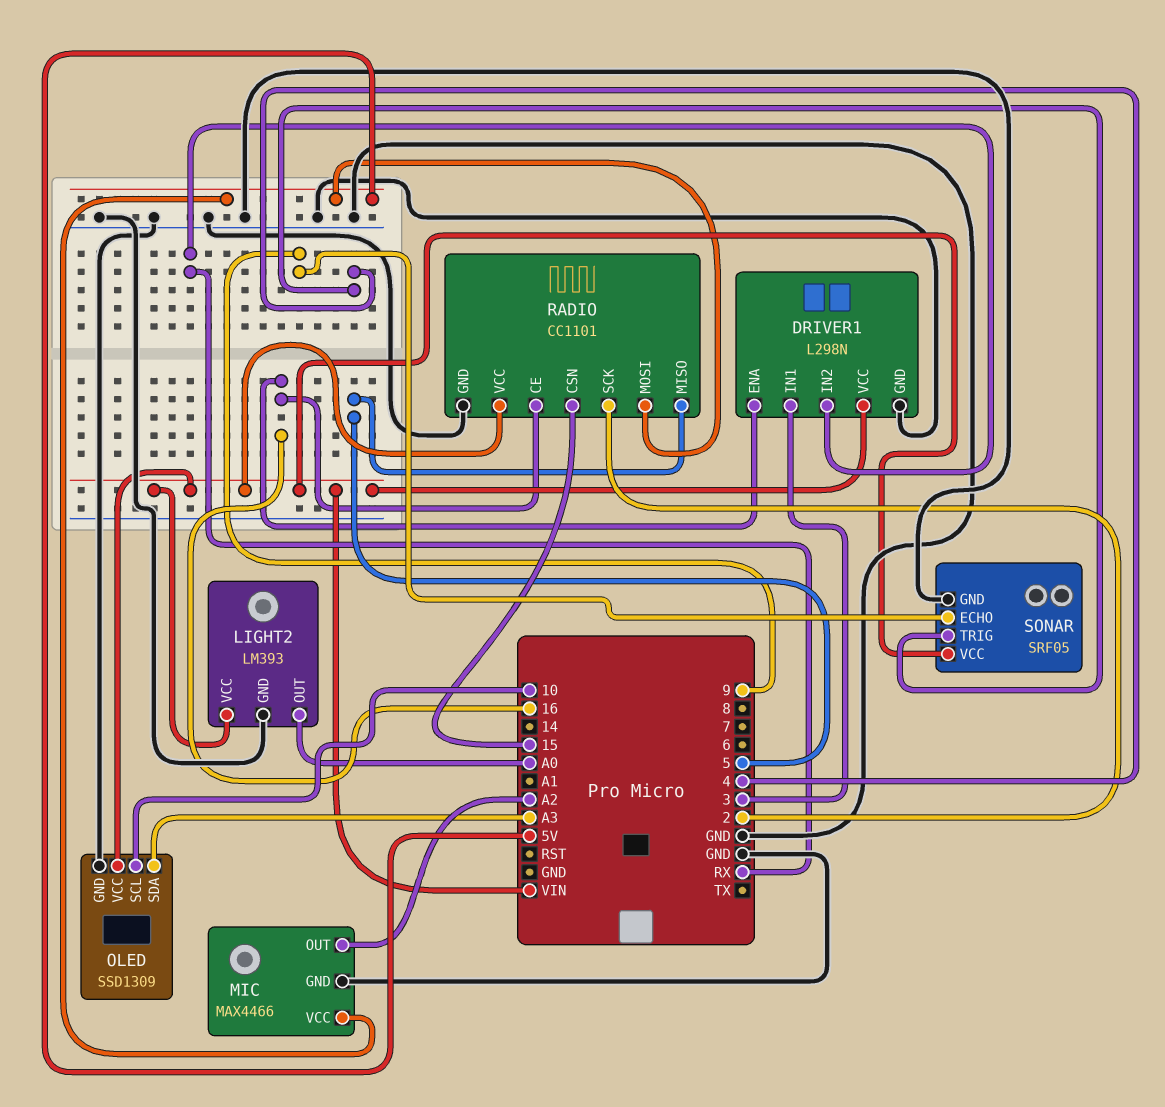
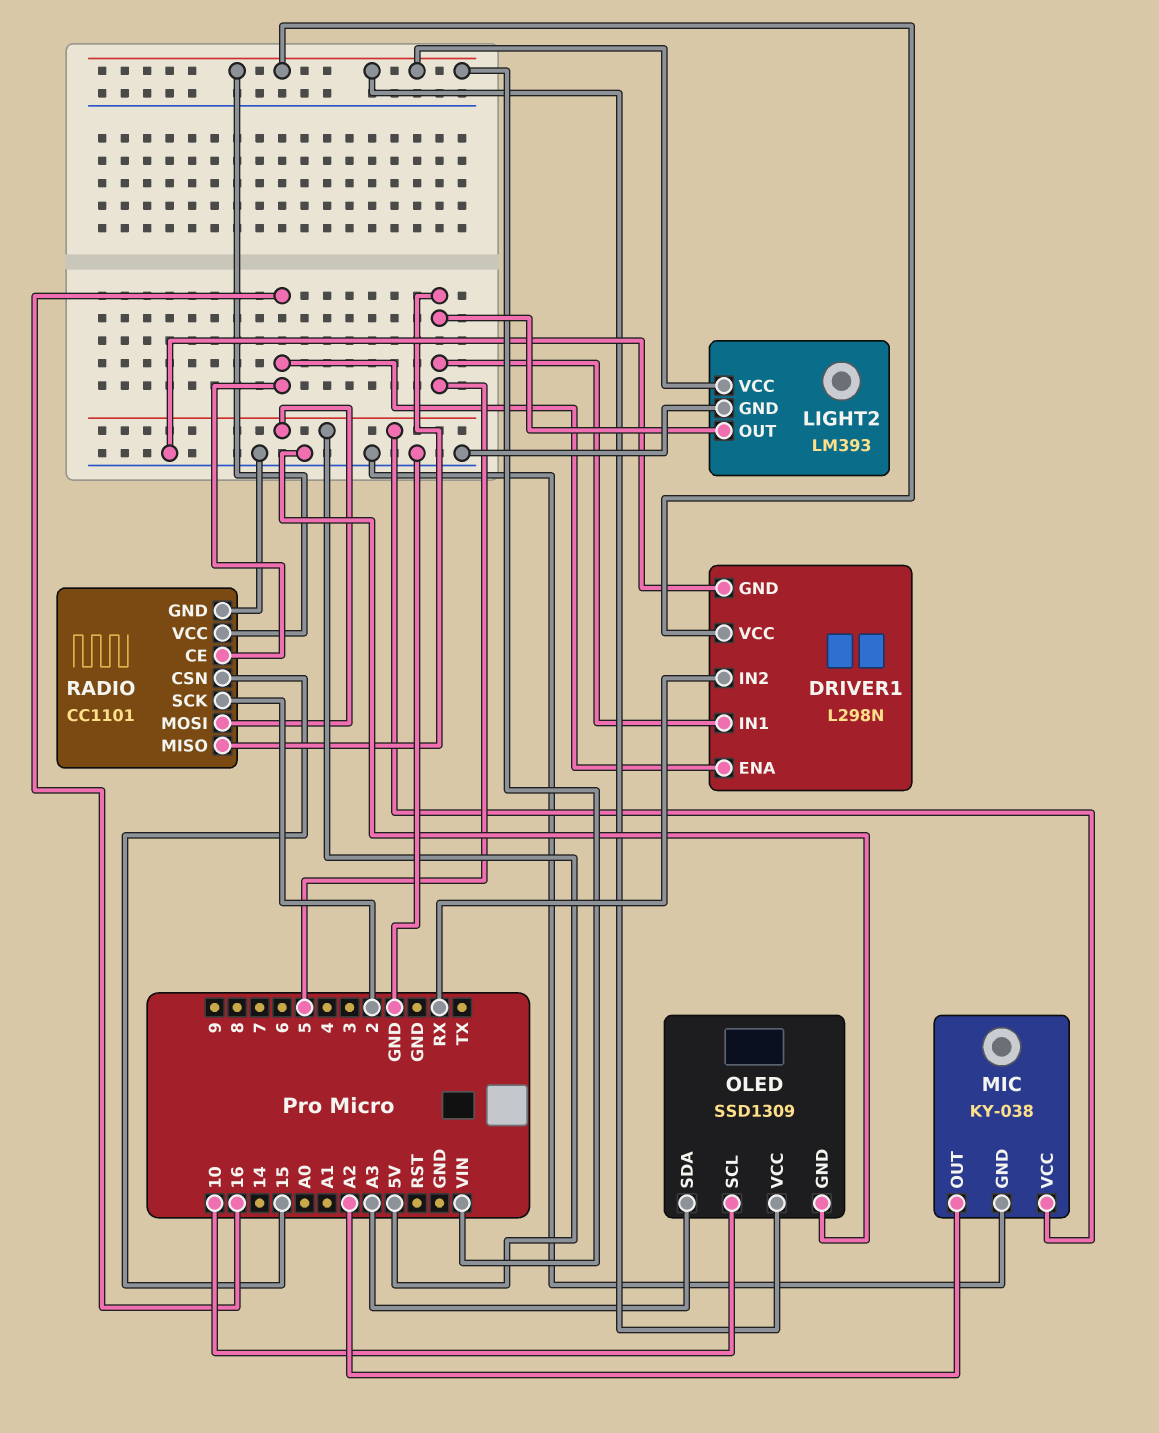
DRIVER1 pin IN1: 3 -> 5
LIGHT2 pin OUT: A0 -> 5
MIC: MAX4466 -> KY-038
SONAR: SRF05 -> none
SONAR pin ECHO: 9 -> none
SONAR pin GND: GND -> none
SONAR pin TRIG: 4 -> none
SONAR pin VCC: VIN -> none

